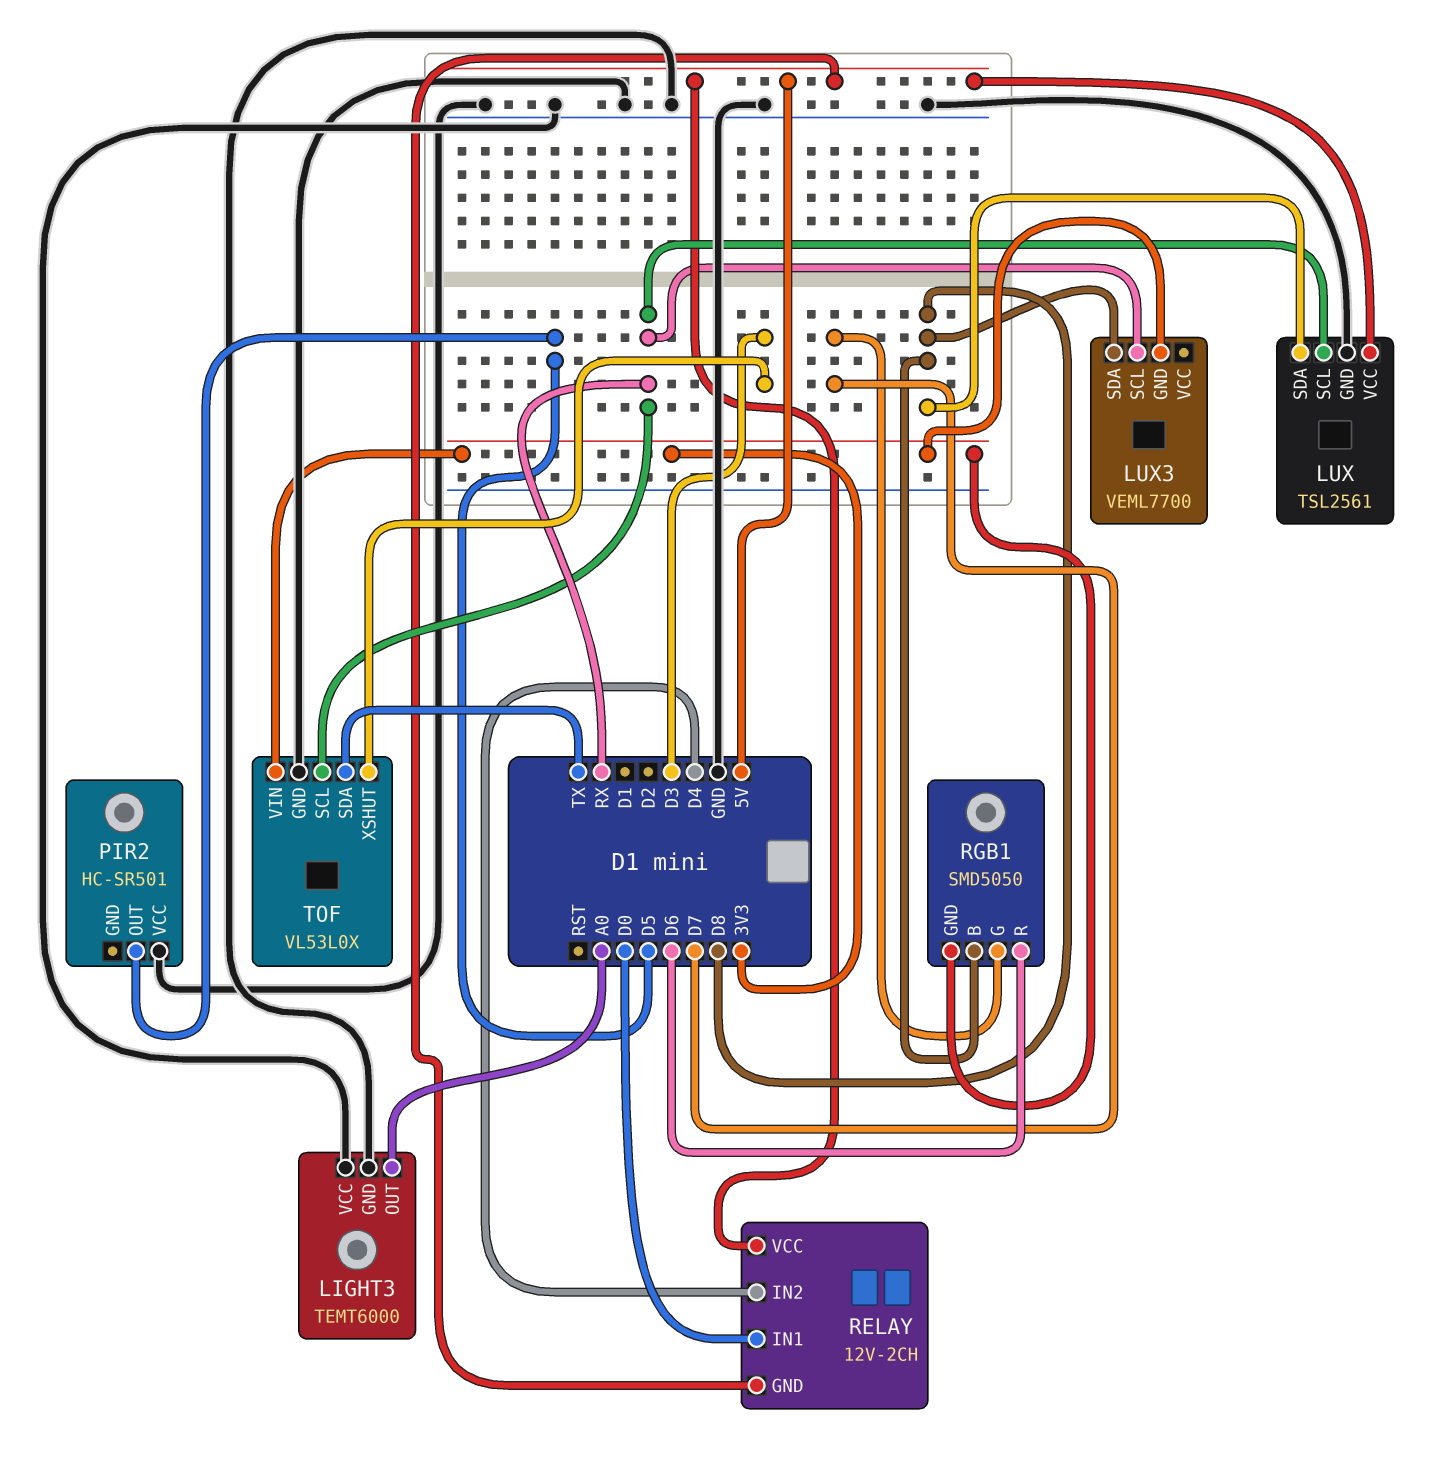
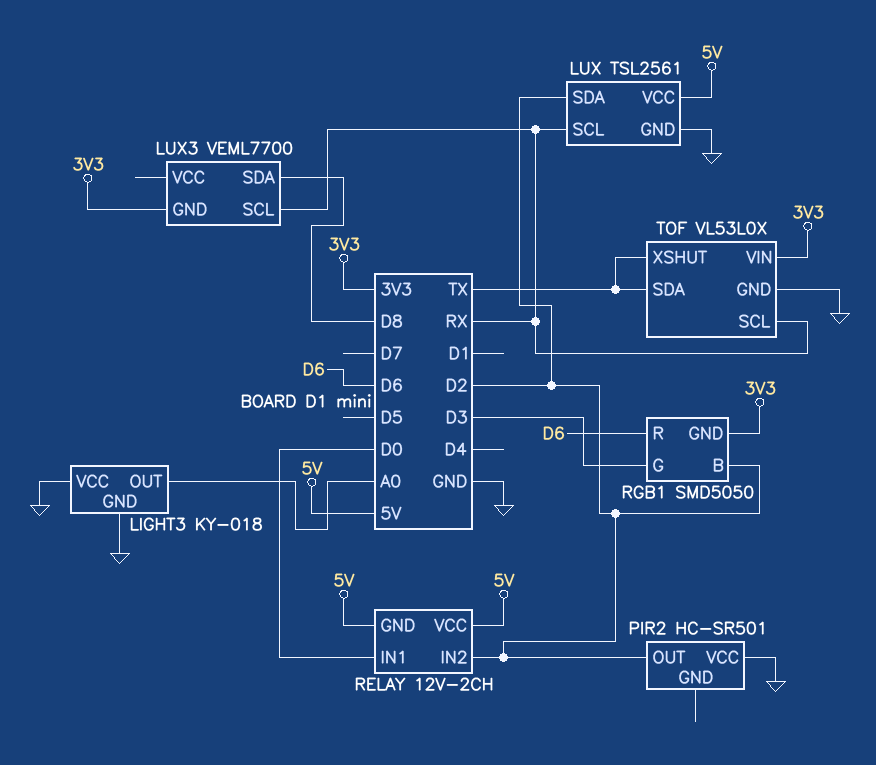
LIGHT3: TEMT6000 -> KY-018
LUX pin SDA: D8 -> D2
PIR2 pin OUT: D5 -> D2
RELAY pin IN2: D4 -> D2
RGB1 pin B: D8 -> D2
RGB1 pin G: D7 -> D3
TOF pin XSHUT: D3 -> TX

